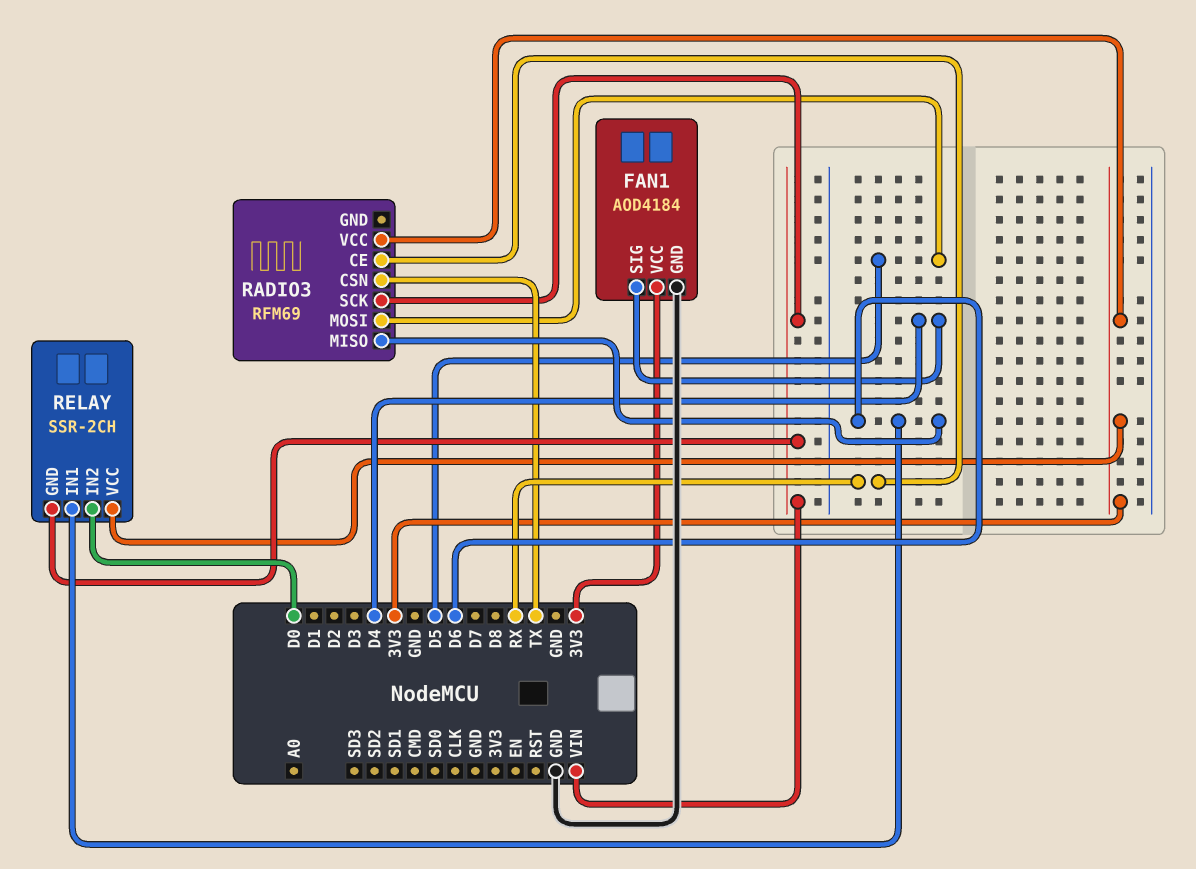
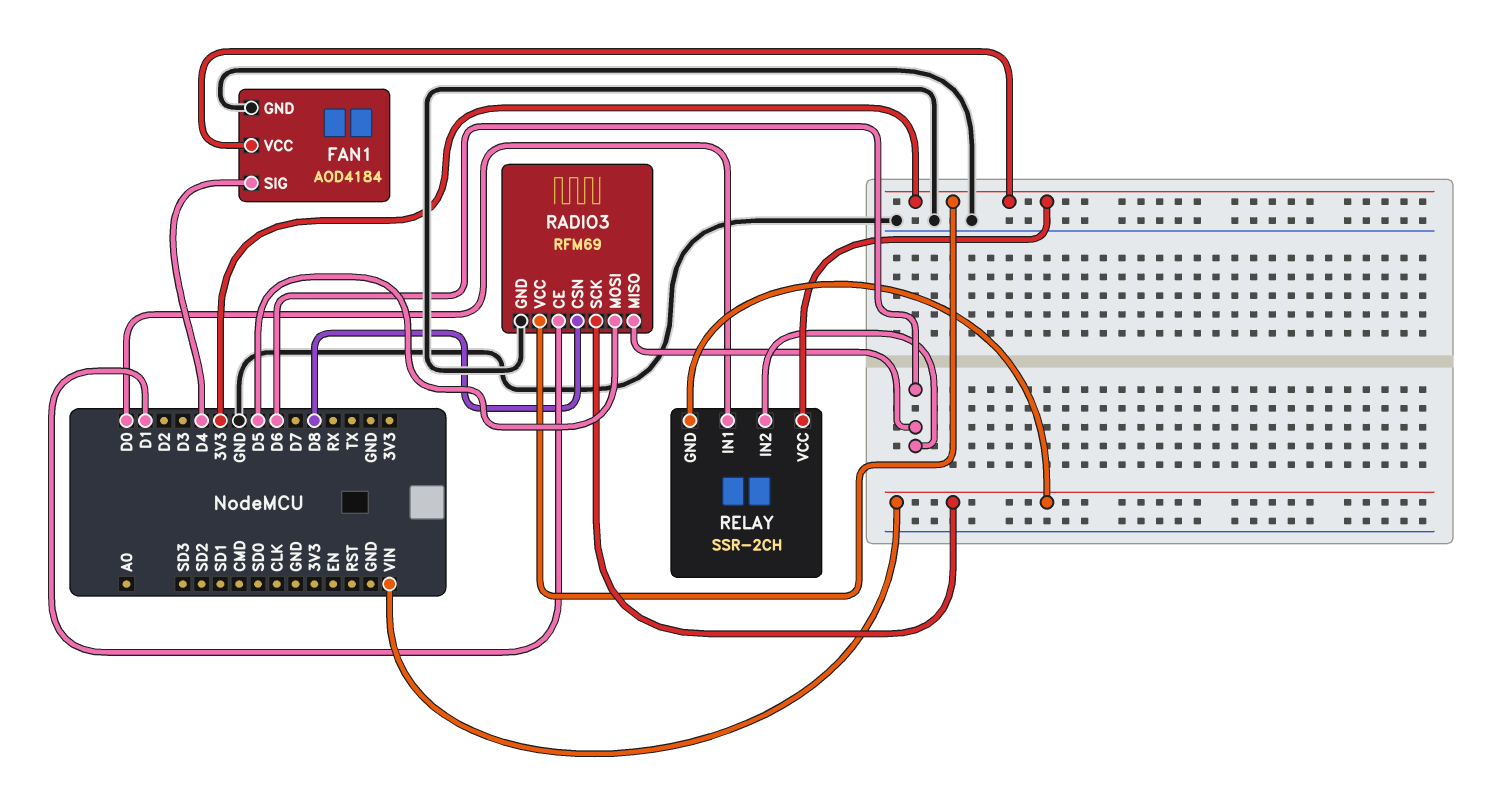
RADIO3 pin CE: RX -> D1
RADIO3 pin CSN: TX -> D8
RADIO3 pin GND: none -> GND
RELAY pin IN1: D6 -> D0
RELAY pin IN2: D0 -> D6

